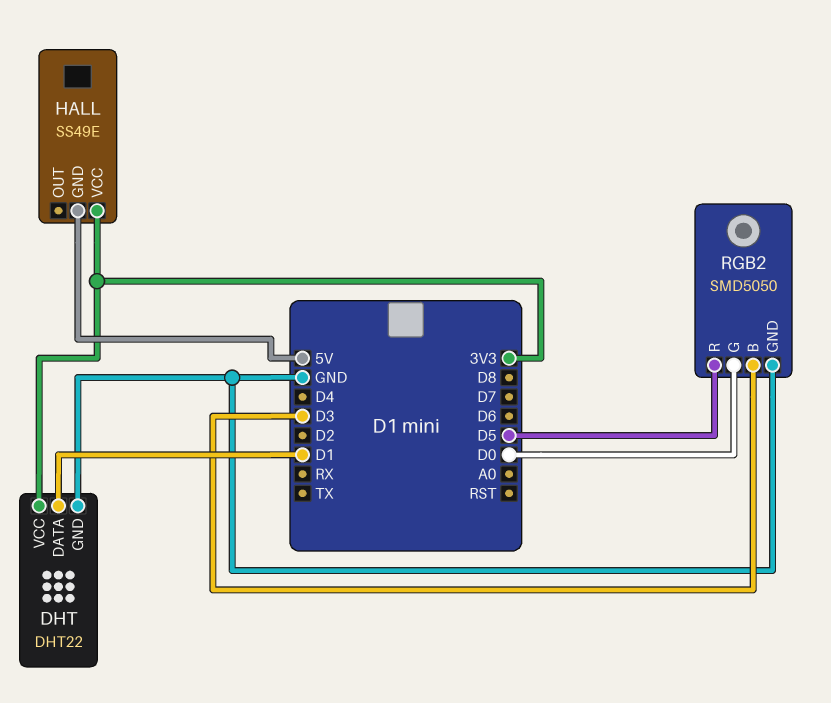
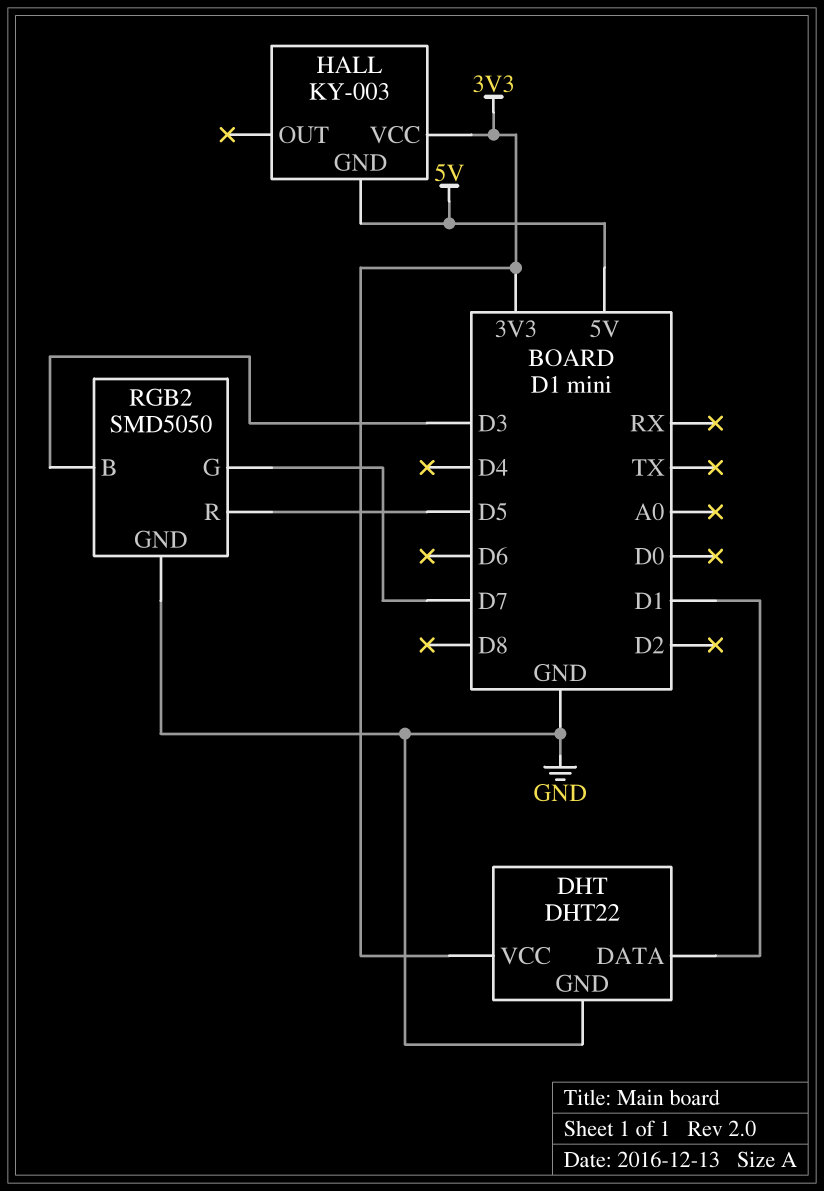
HALL: SS49E -> KY-003
RGB2 pin G: D0 -> D7

